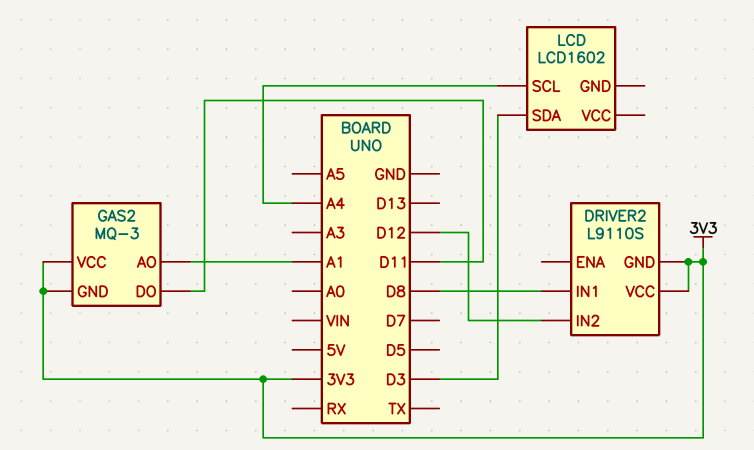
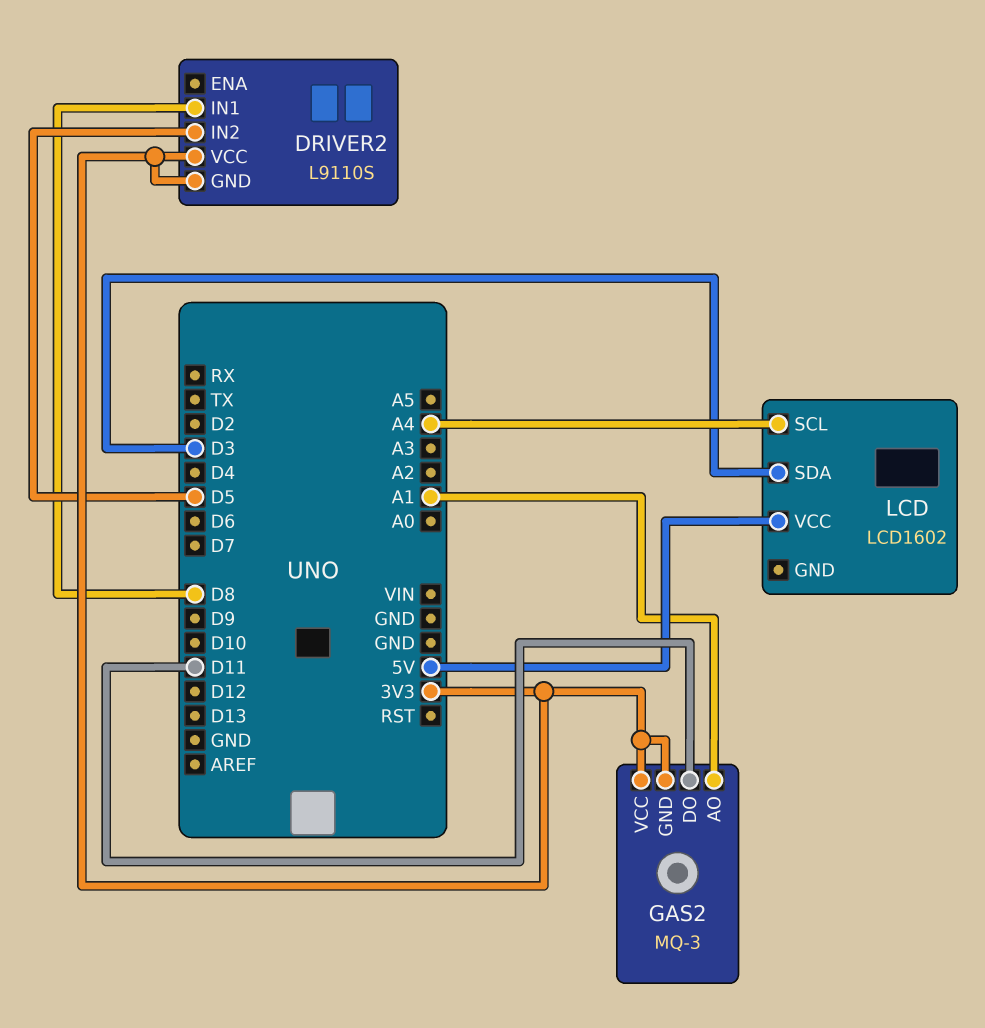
DRIVER2 pin IN2: D12 -> D5
LCD pin VCC: none -> 5V

